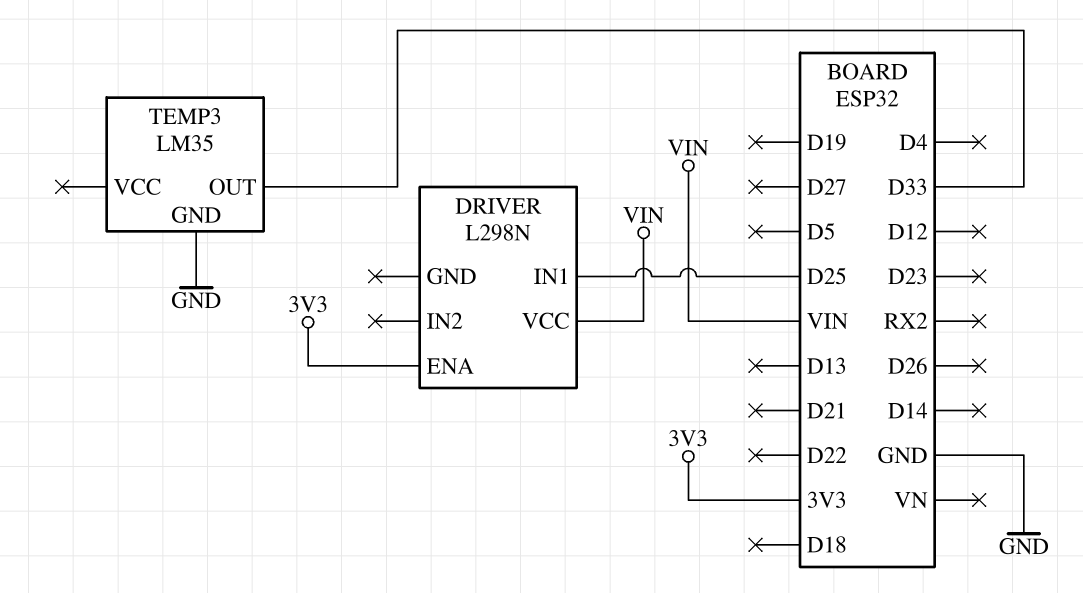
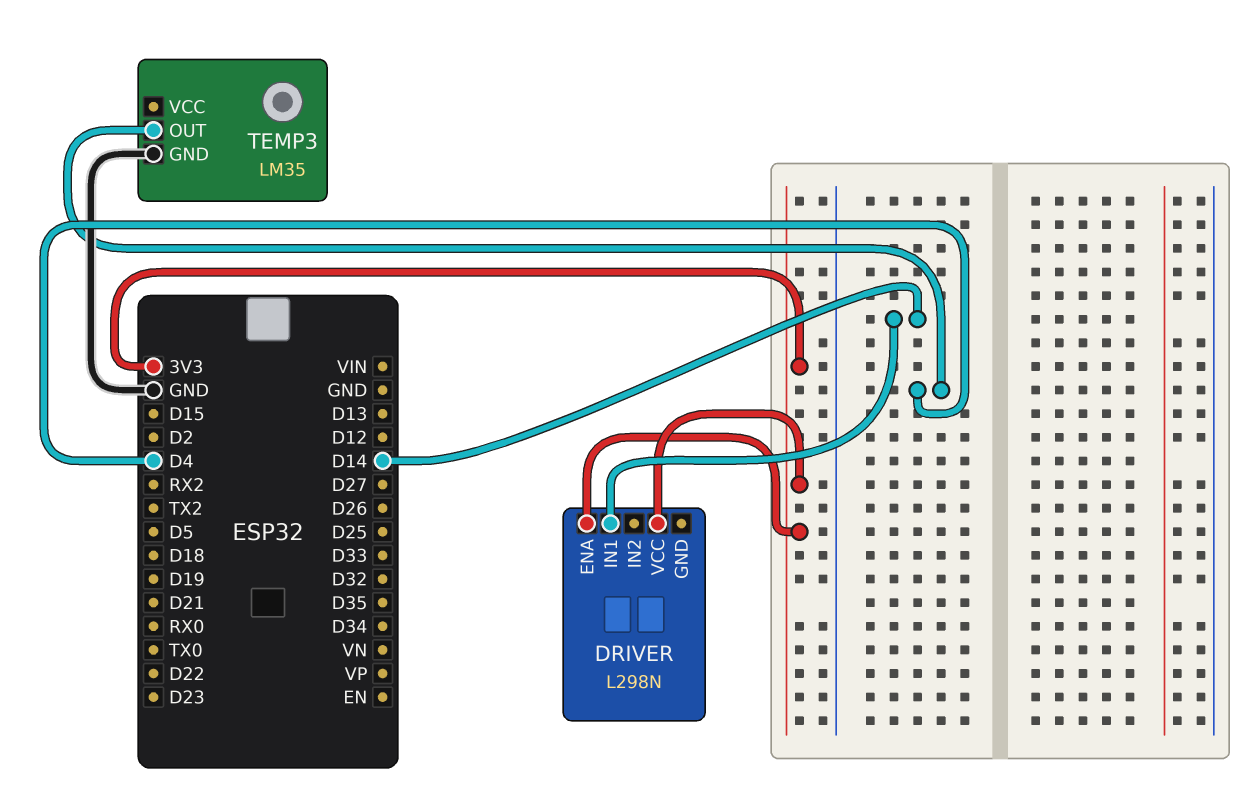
DRIVER pin IN1: D25 -> D14
DRIVER pin VCC: VIN -> 3V3
TEMP3 pin OUT: D33 -> D4

